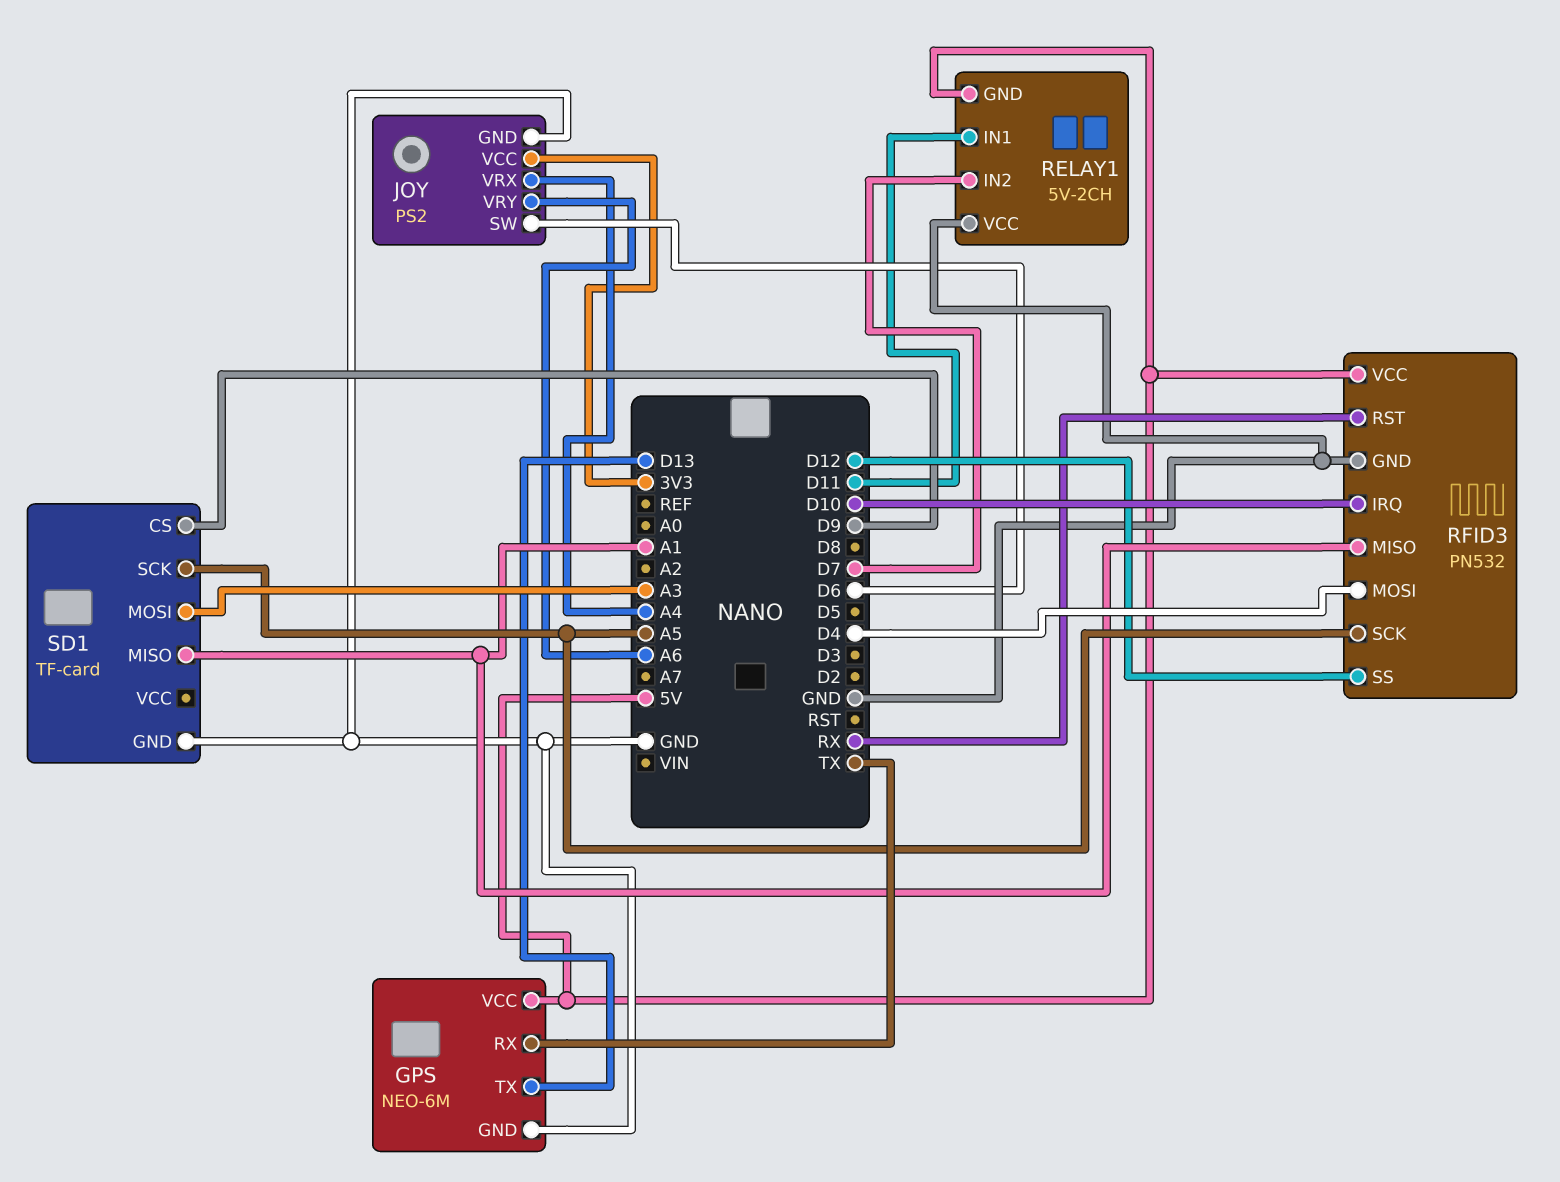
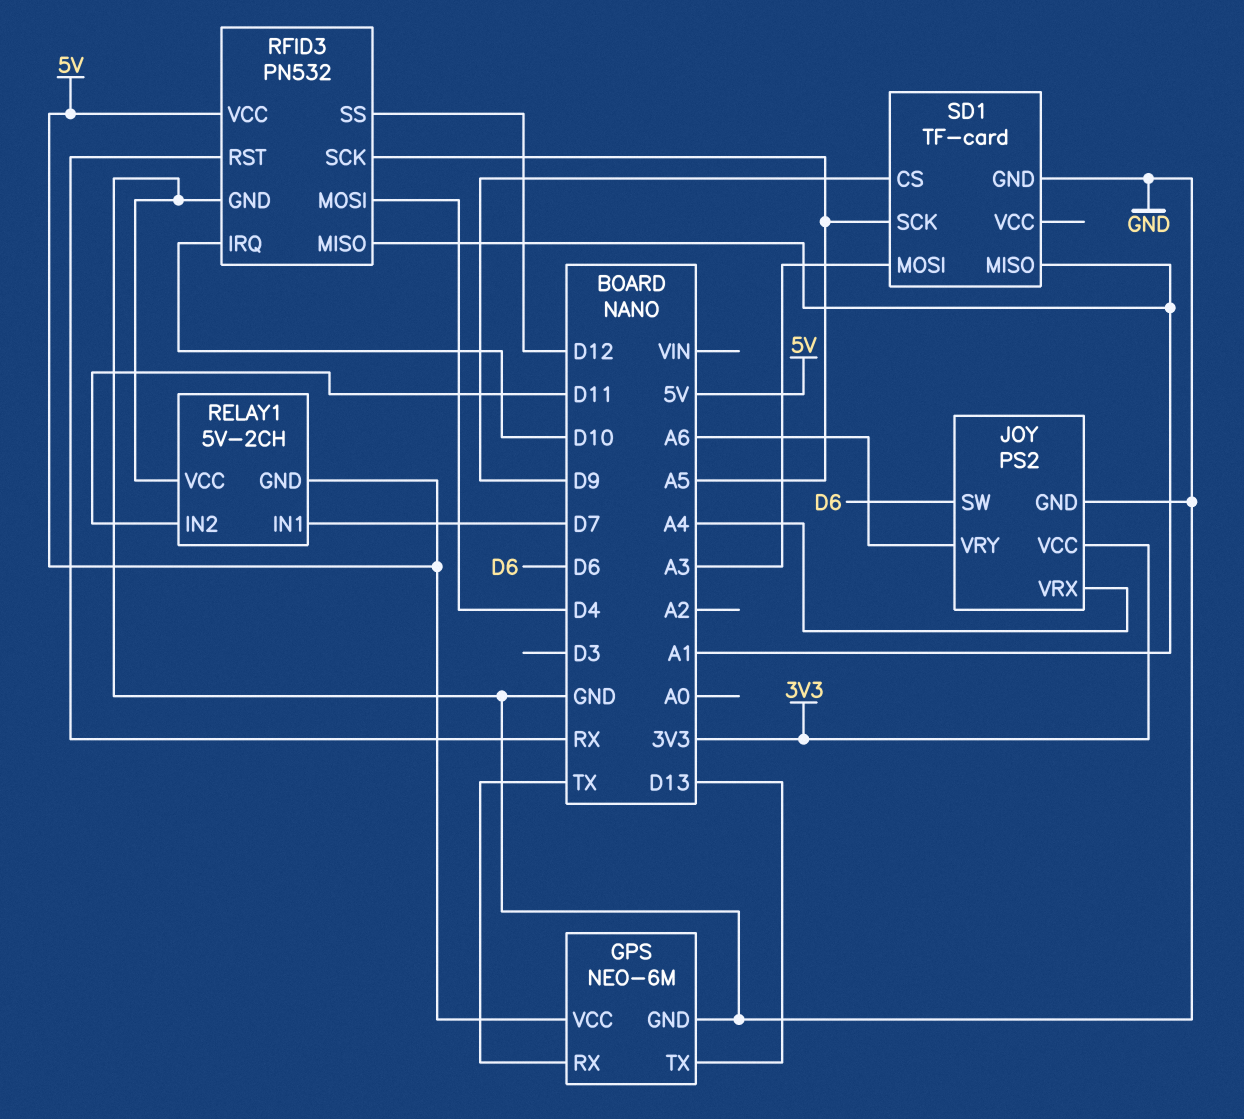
RELAY1 pin IN1: D11 -> D7
RELAY1 pin IN2: D7 -> D11

